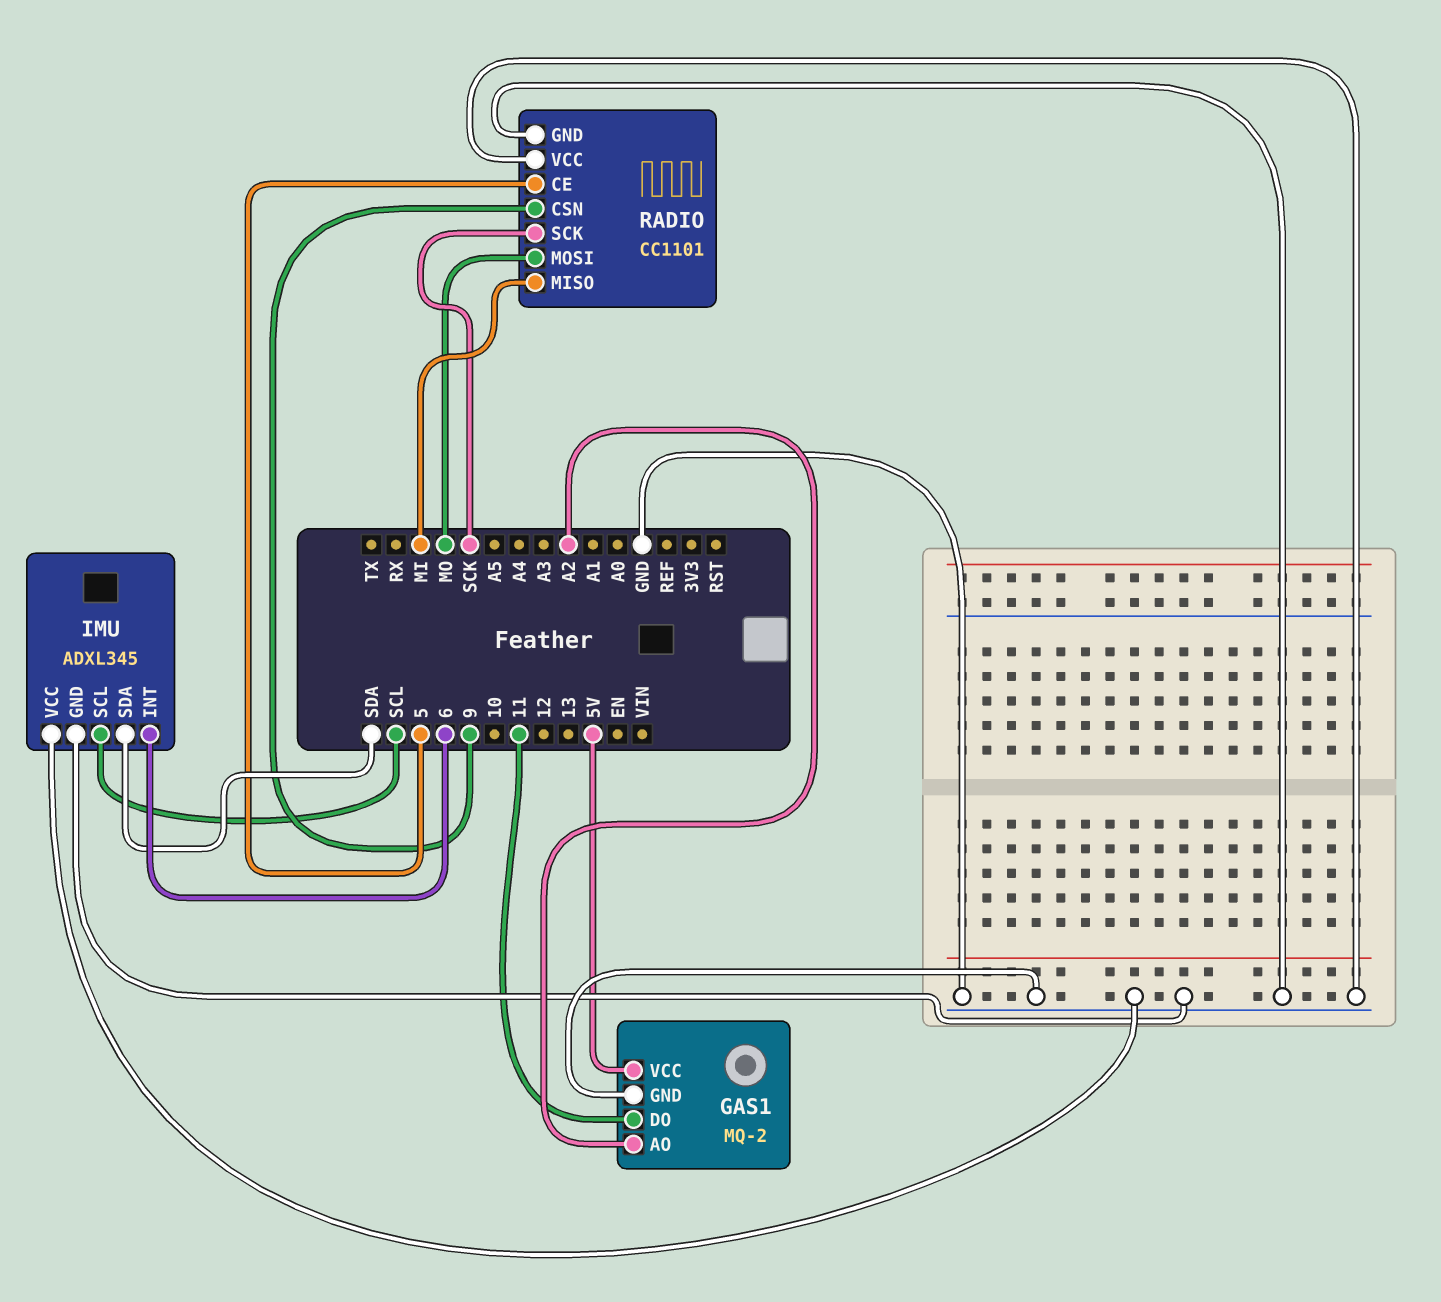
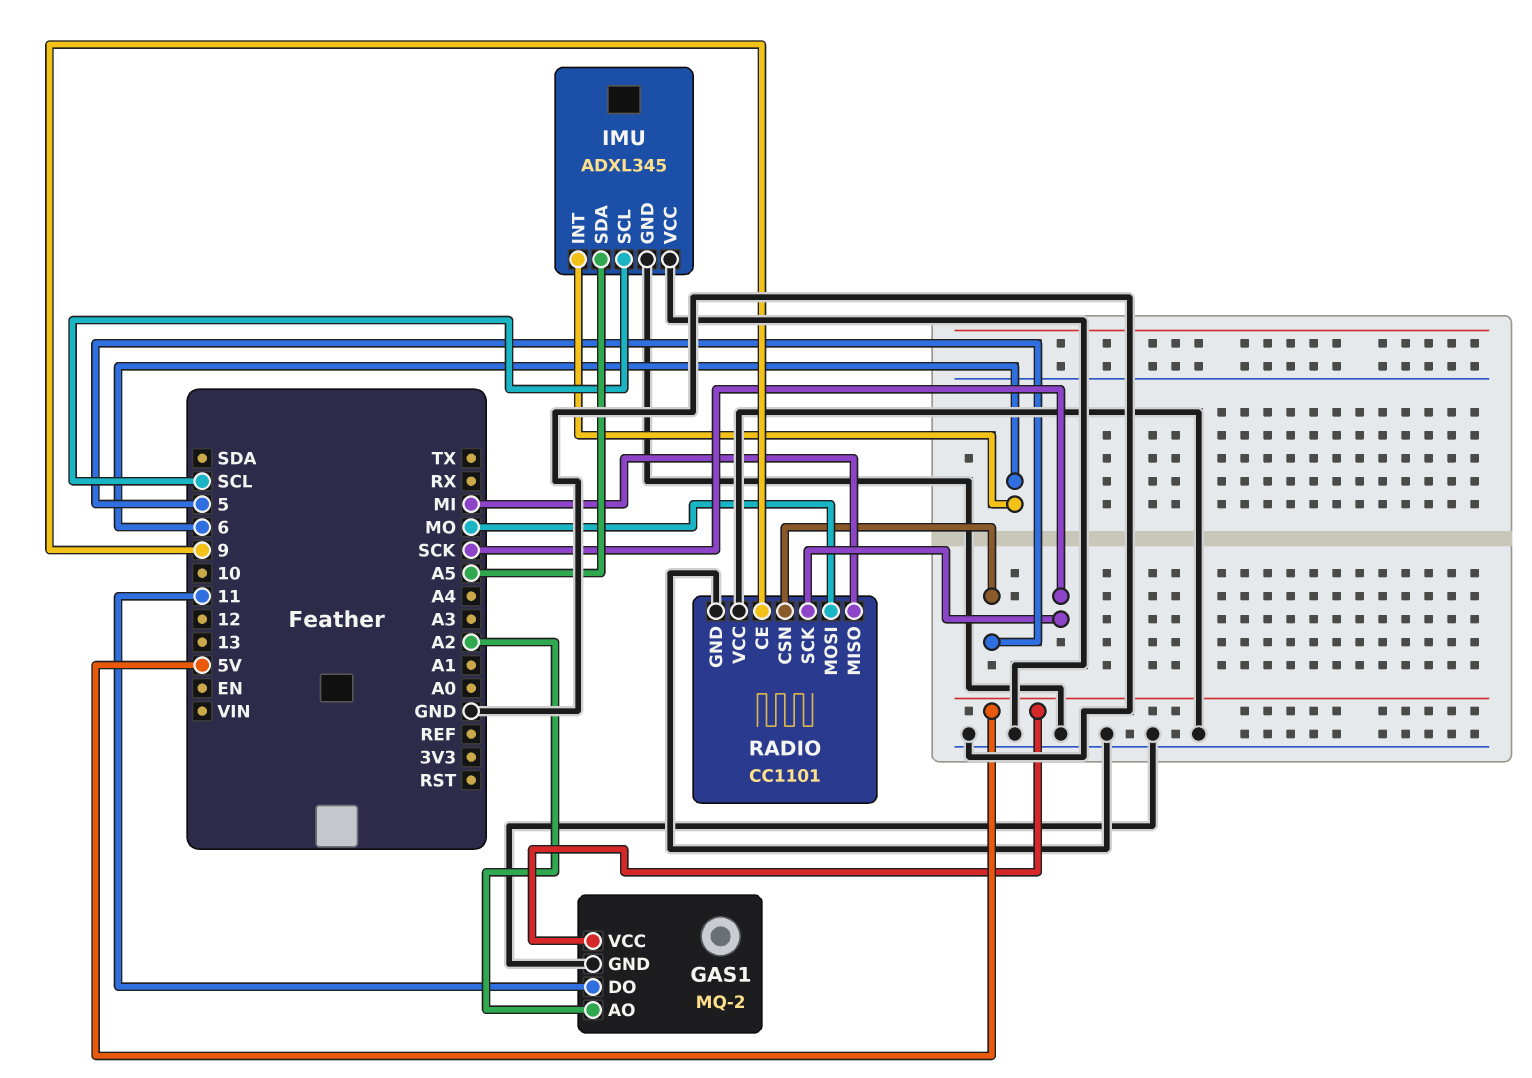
IMU pin SDA: SDA -> A5
RADIO pin CE: 5 -> 9
RADIO pin CSN: 9 -> 5

